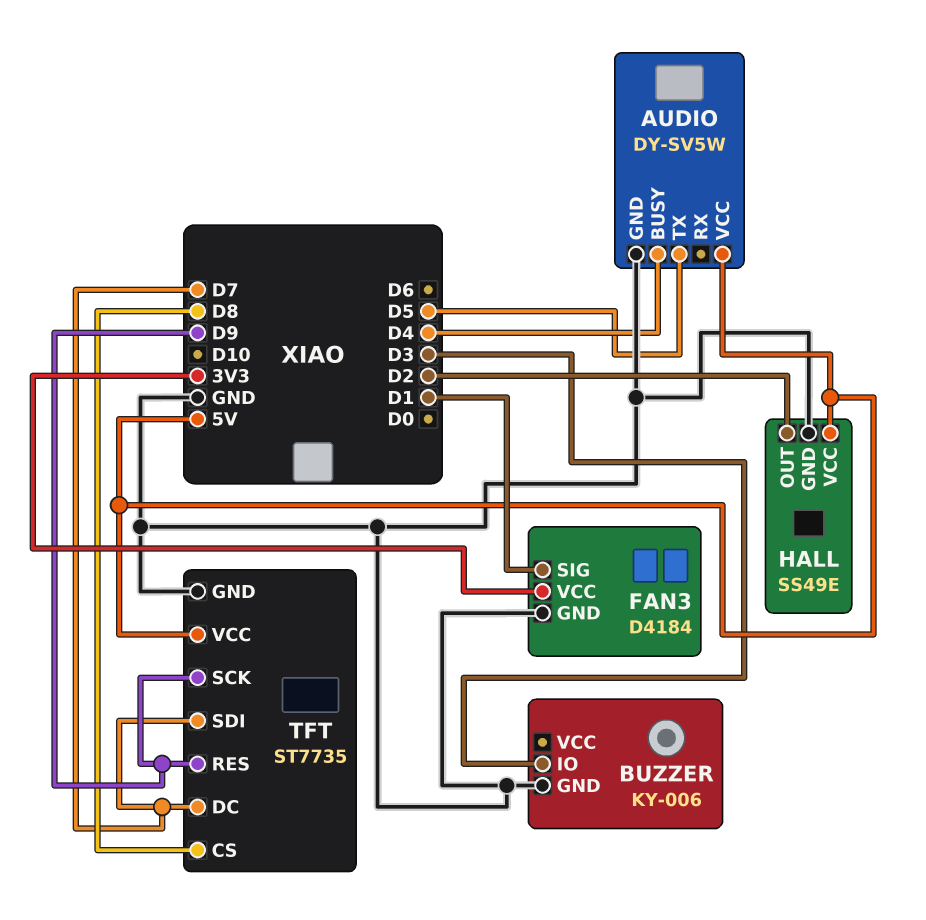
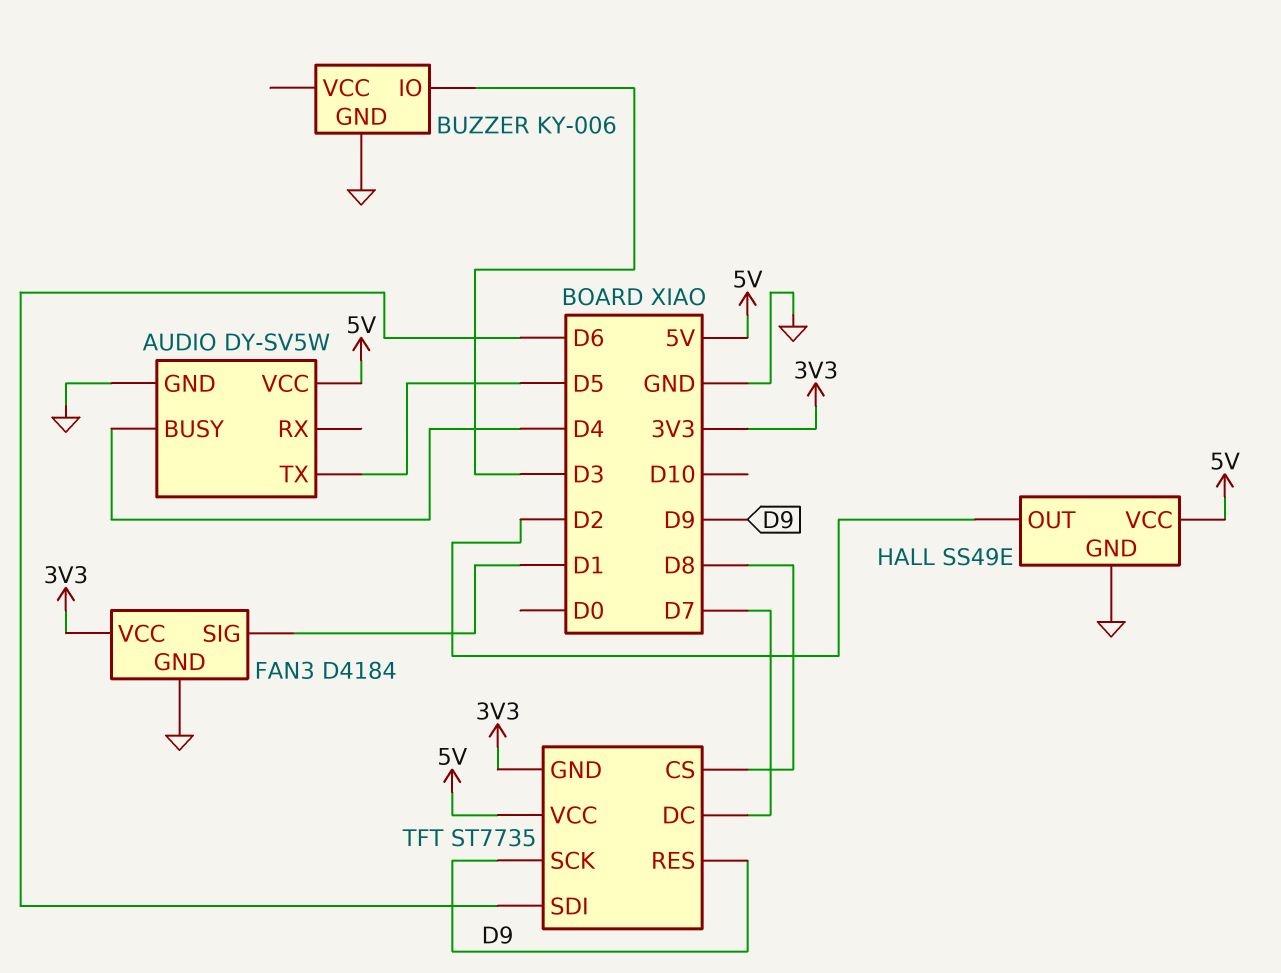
TFT pin GND: GND -> 3V3
TFT pin SDI: D7 -> D6

